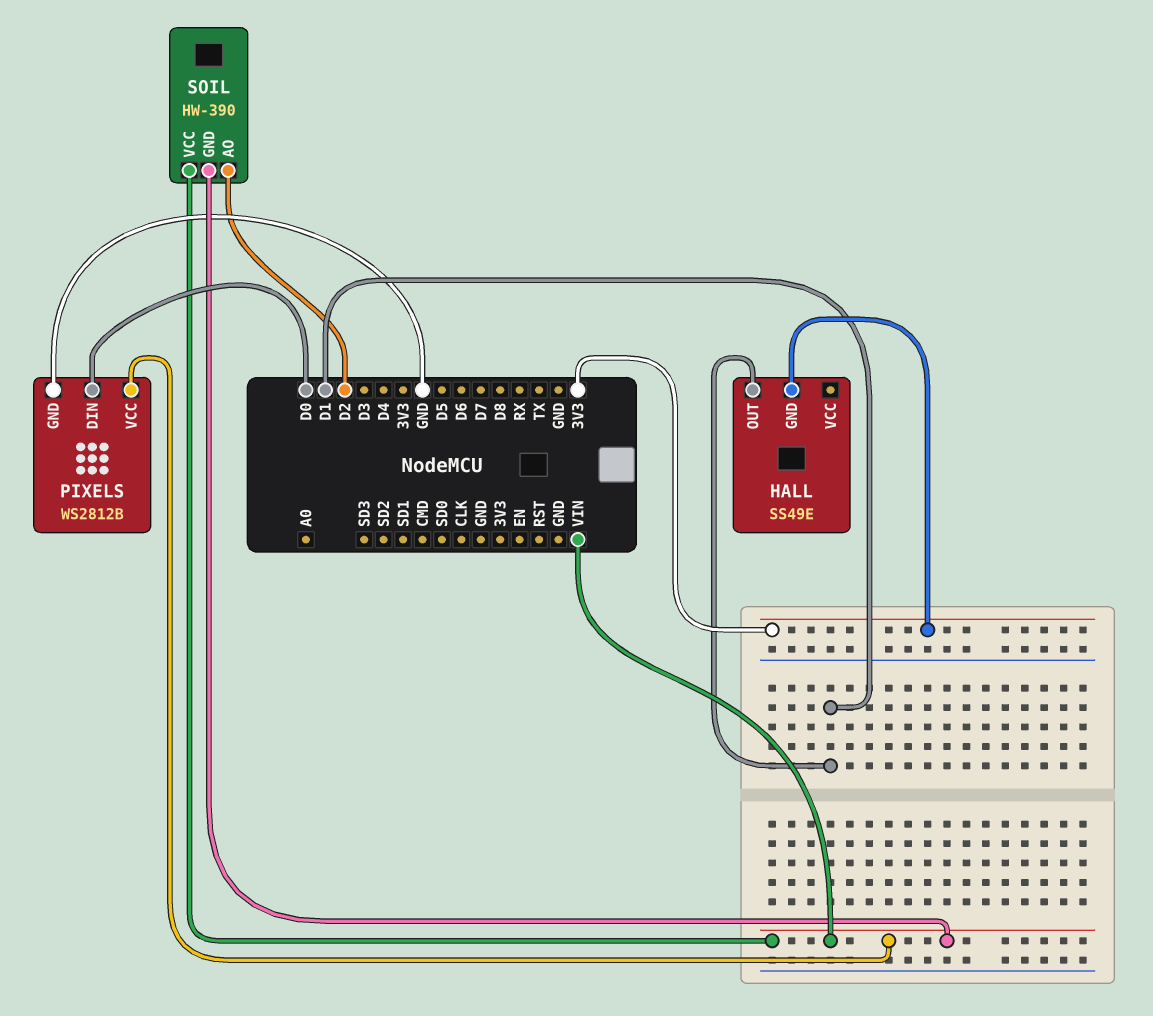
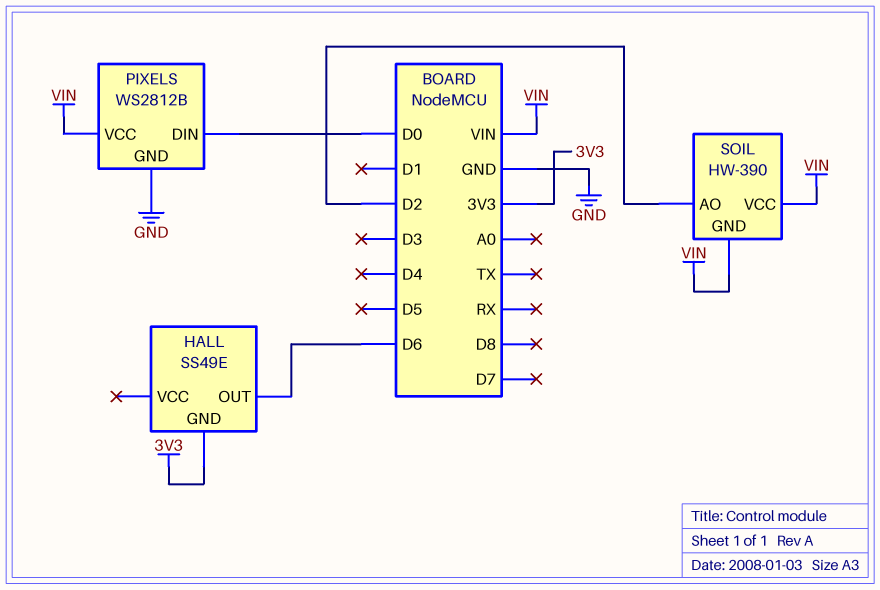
HALL pin OUT: D1 -> D6

